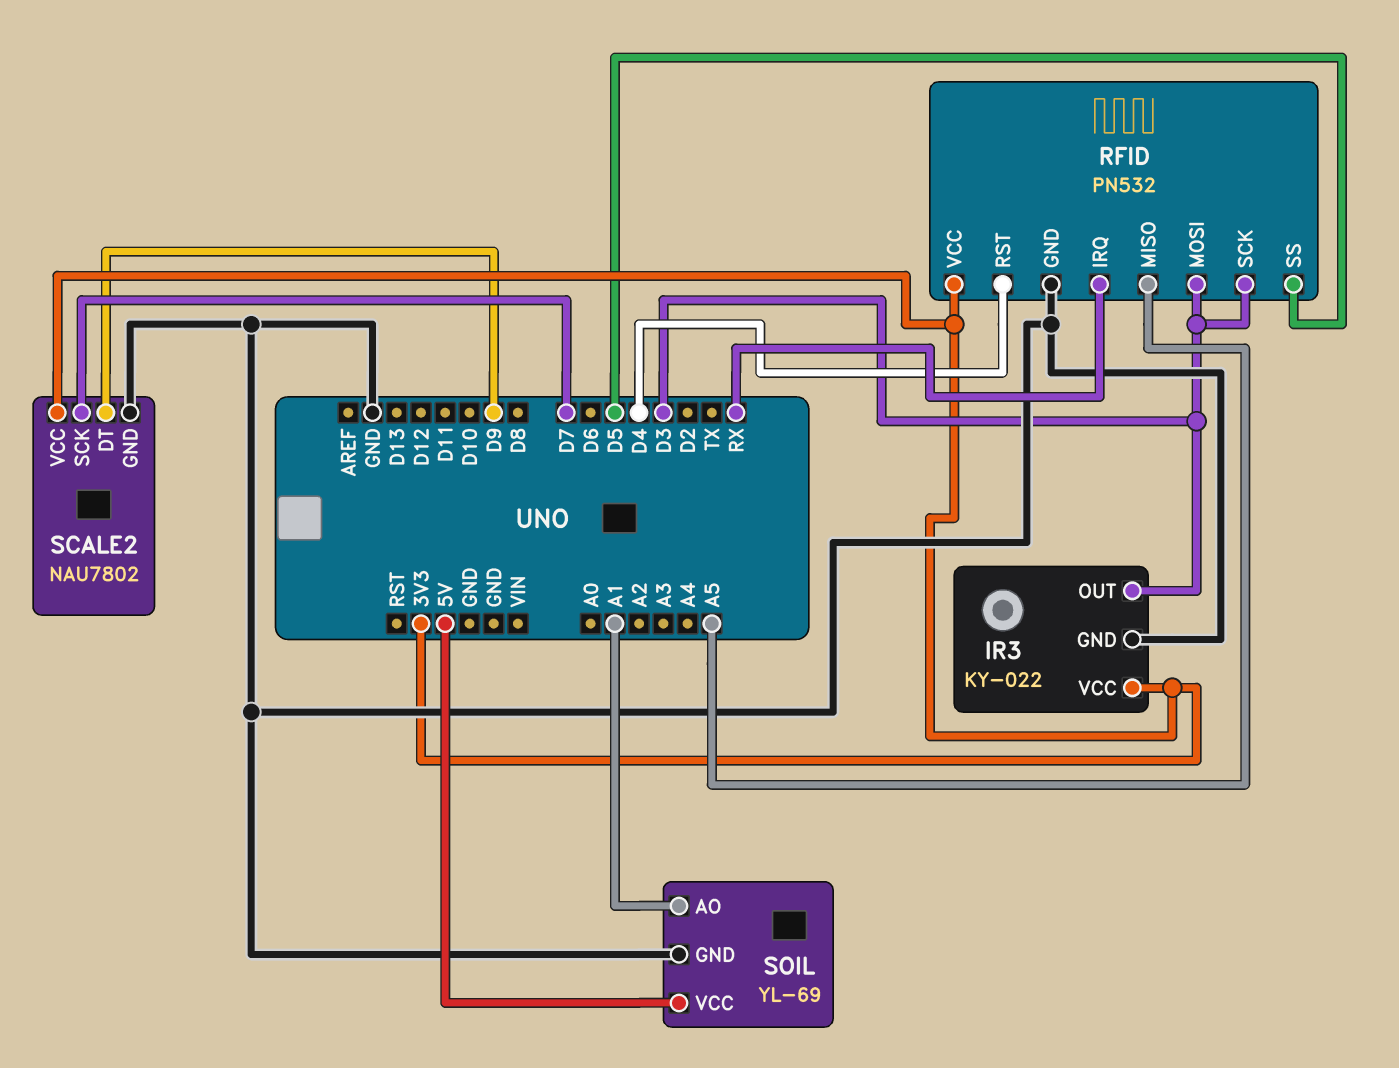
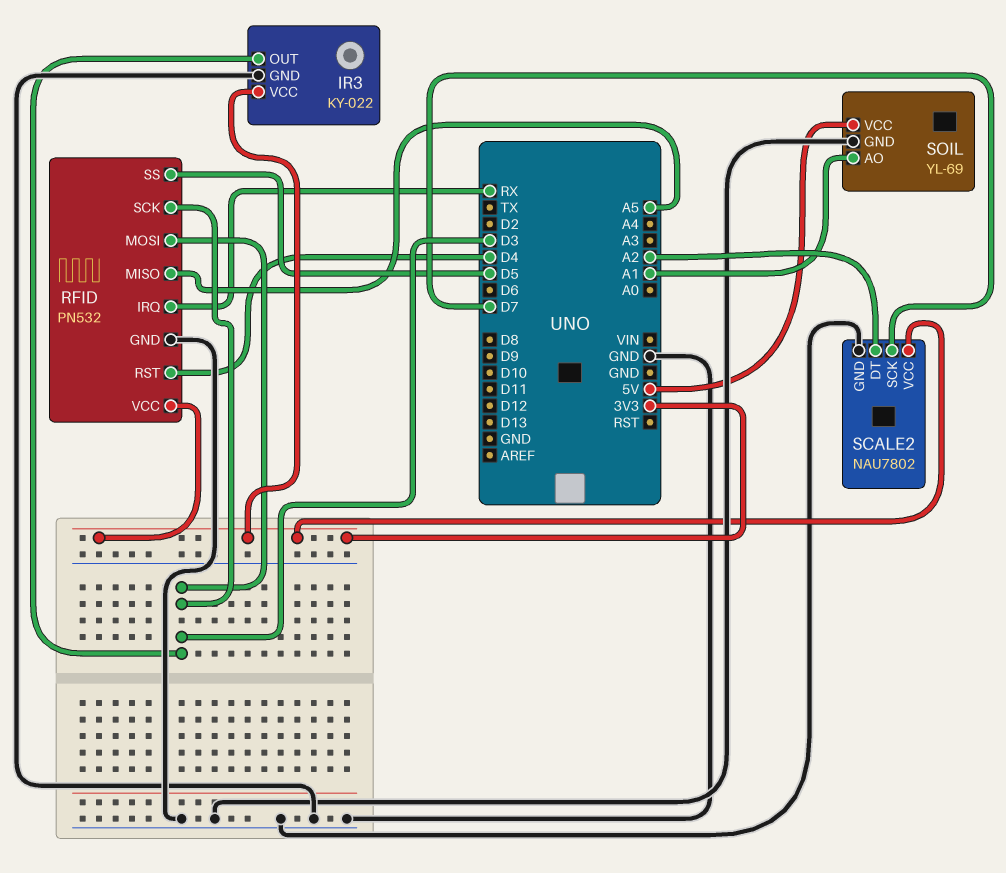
SCALE2 pin DT: D9 -> A2

